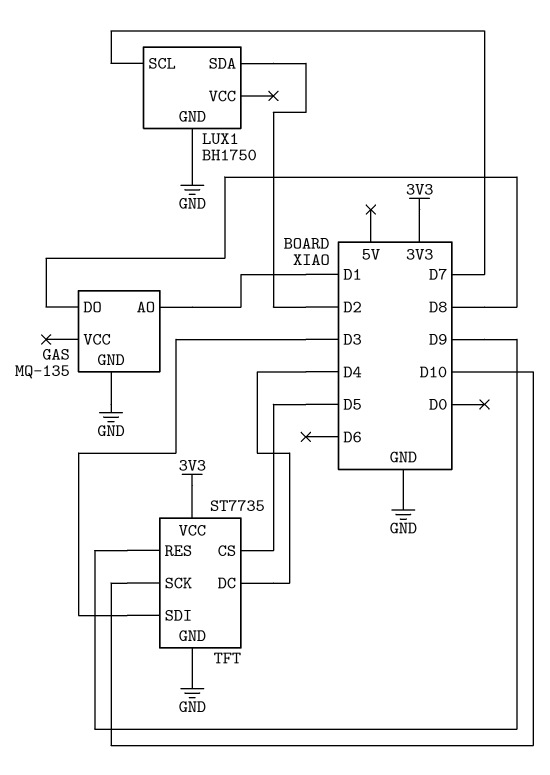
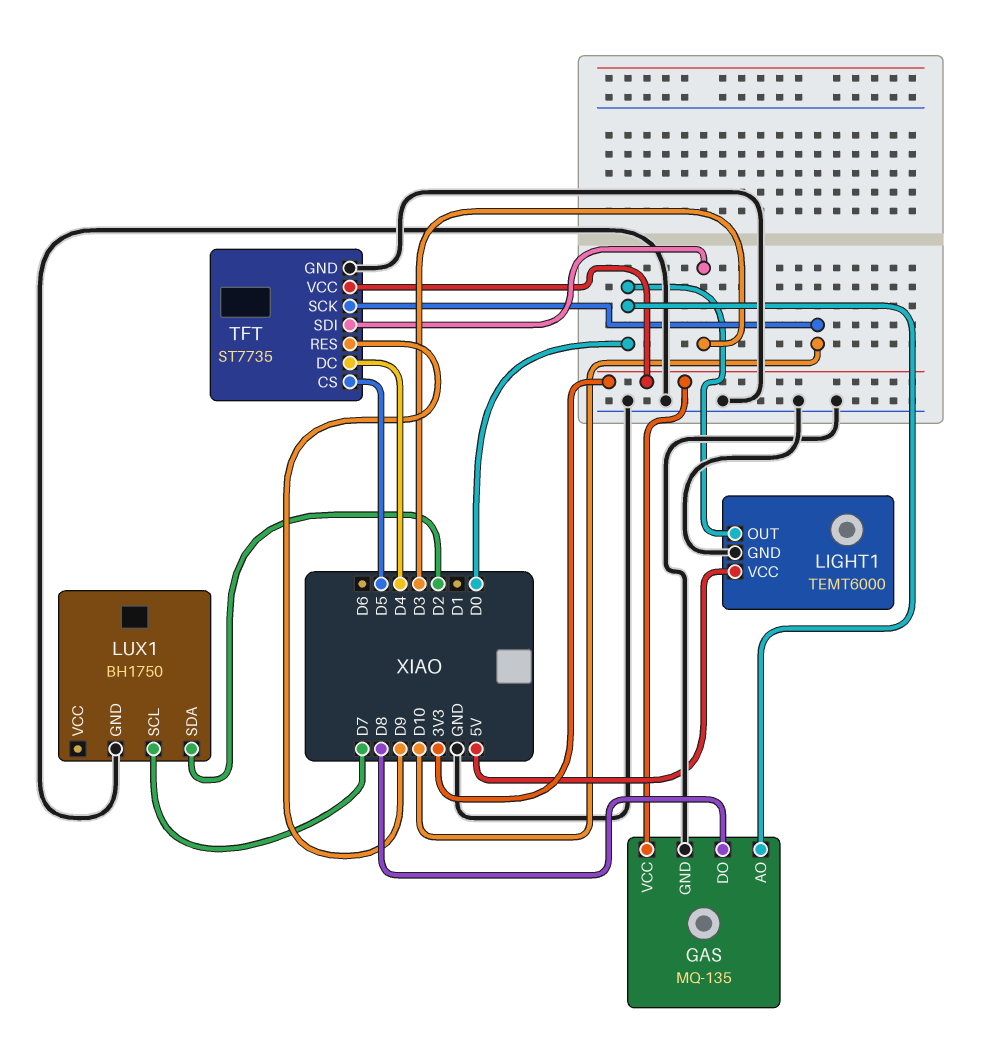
GAS pin AO: D1 -> D0
GAS pin VCC: none -> 3V3
LIGHT1: none -> TEMT6000
LIGHT1 pin GND: none -> GND
LIGHT1 pin OUT: none -> D0
LIGHT1 pin VCC: none -> 5V

